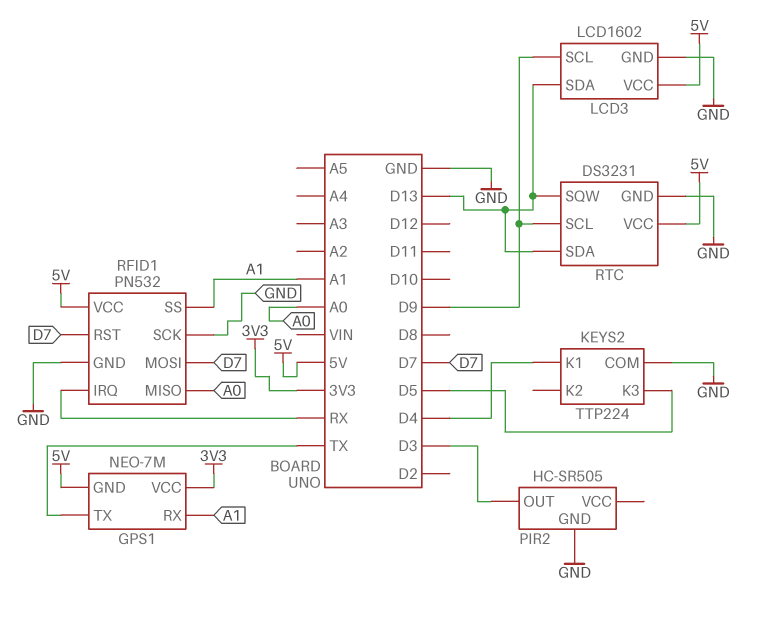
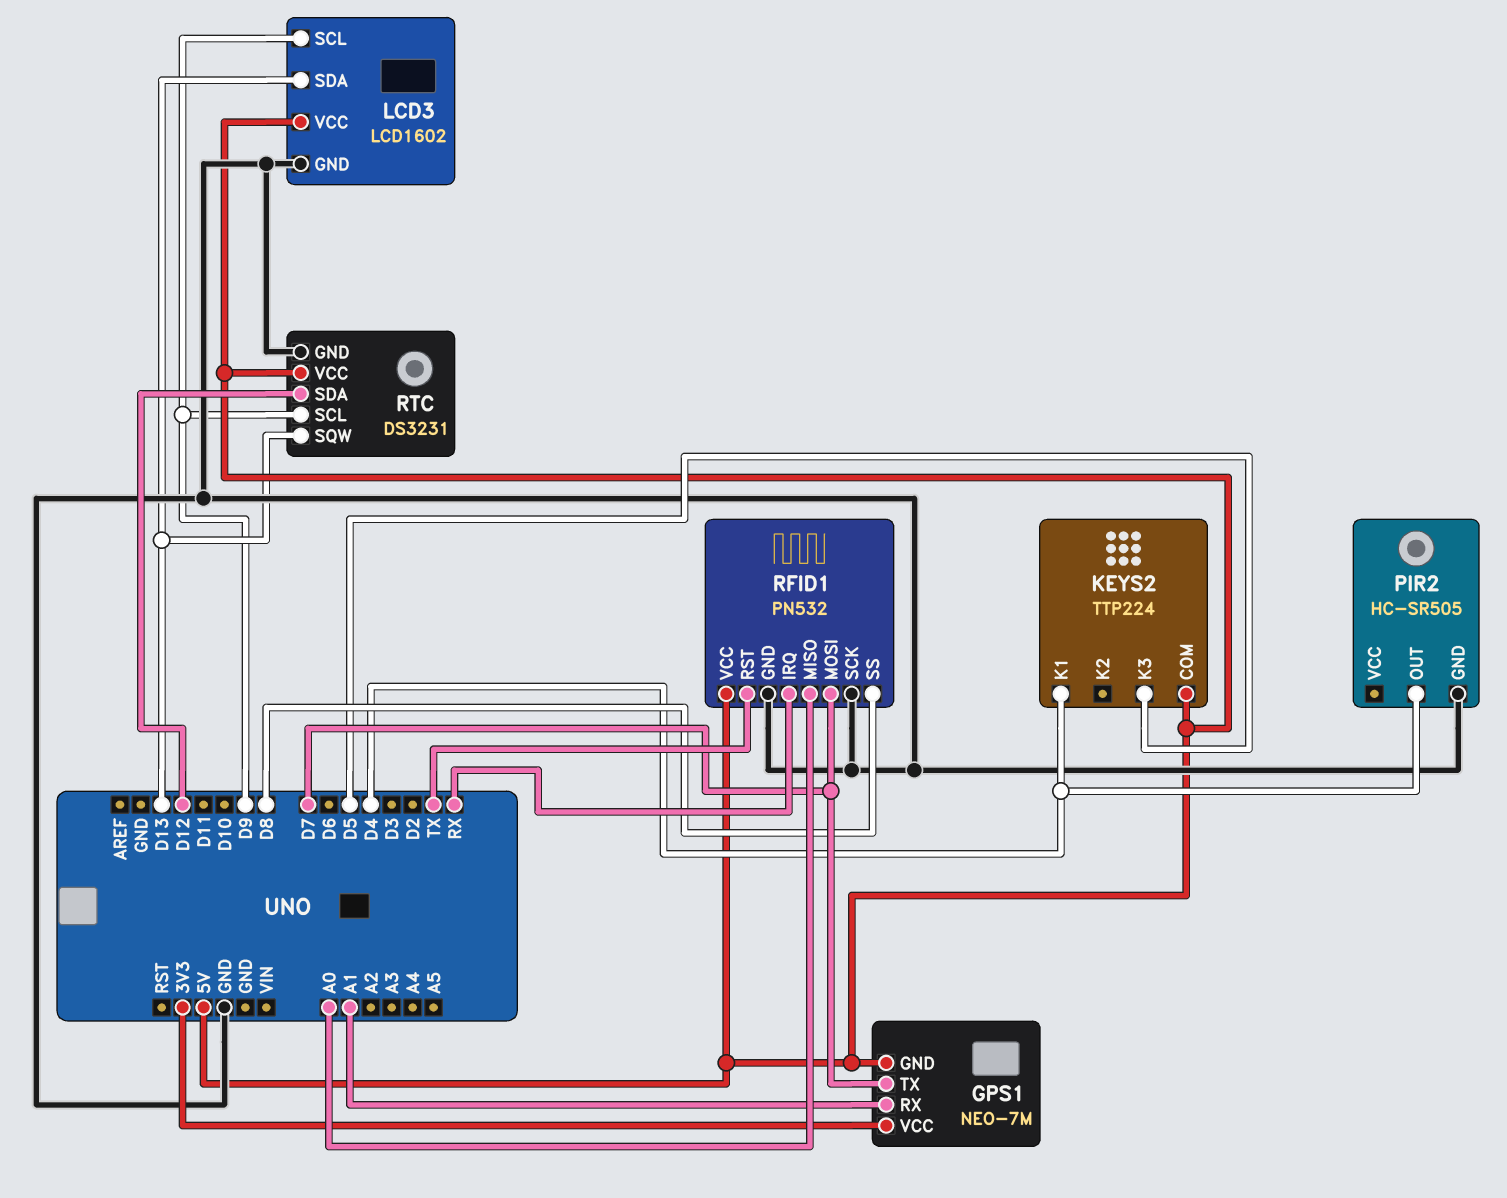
GPS1 pin TX: TX -> D7
KEYS2 pin COM: GND -> 5V
PIR2 pin OUT: D3 -> D4
RFID1 pin RST: D7 -> TX
RFID1 pin SS: A1 -> D8
RTC pin SDA: D13 -> D12

